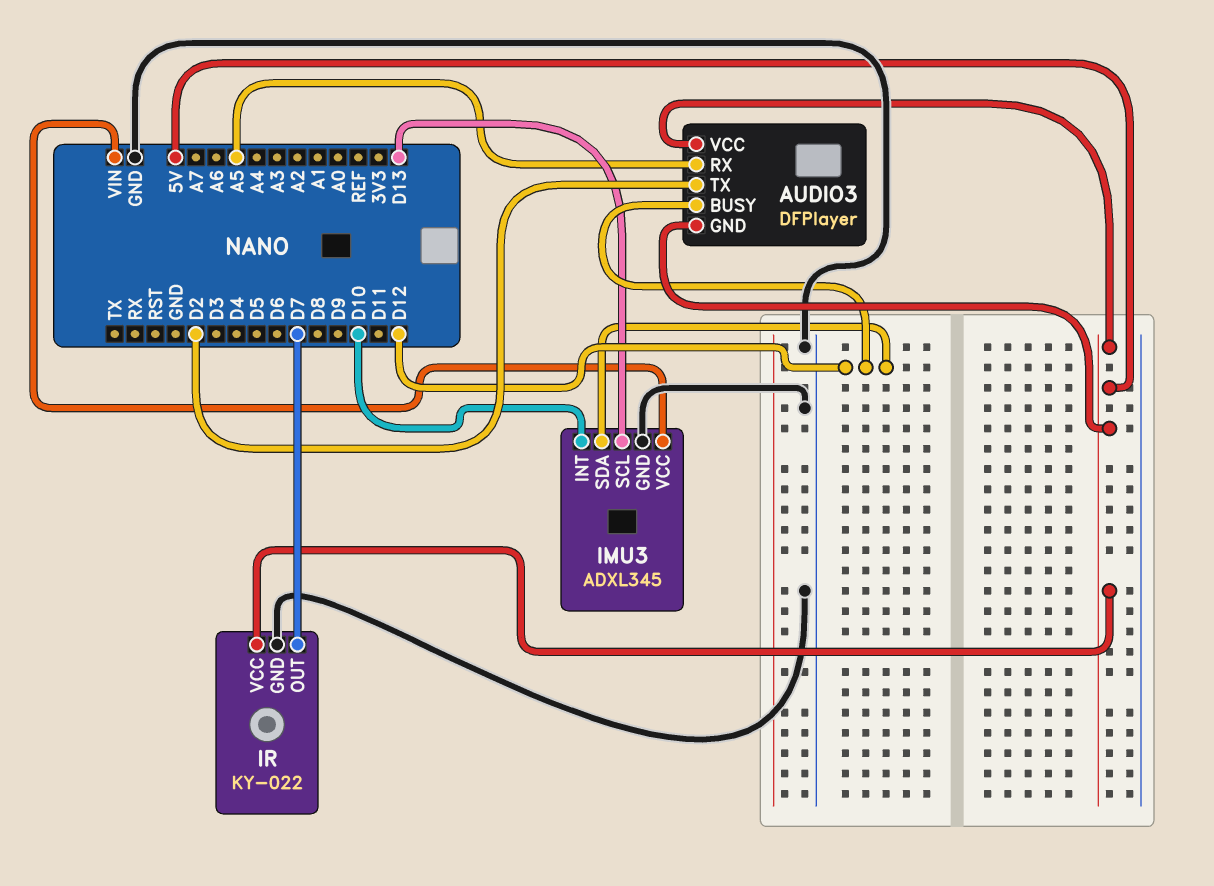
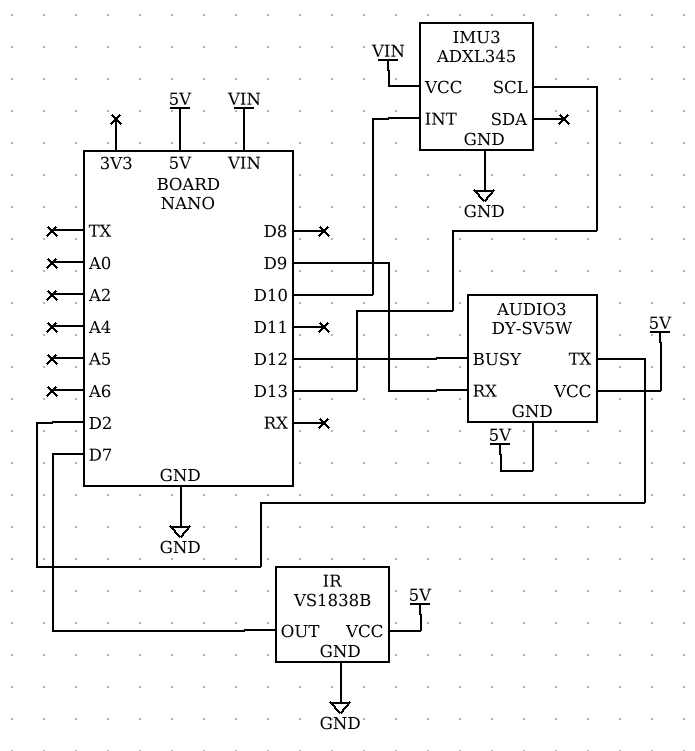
AUDIO3: DFPlayer -> DY-SV5W
AUDIO3 pin RX: A5 -> D9
IMU3 pin SDA: D12 -> none
IR: KY-022 -> VS1838B

